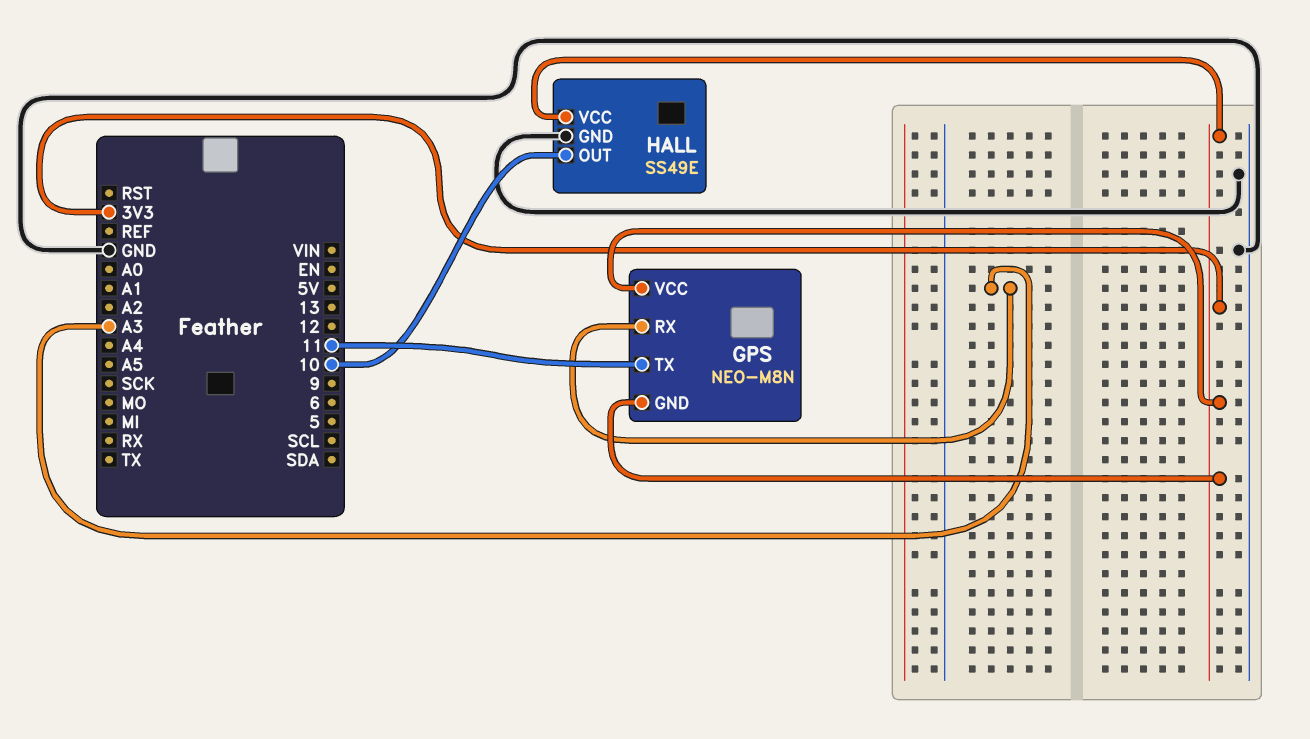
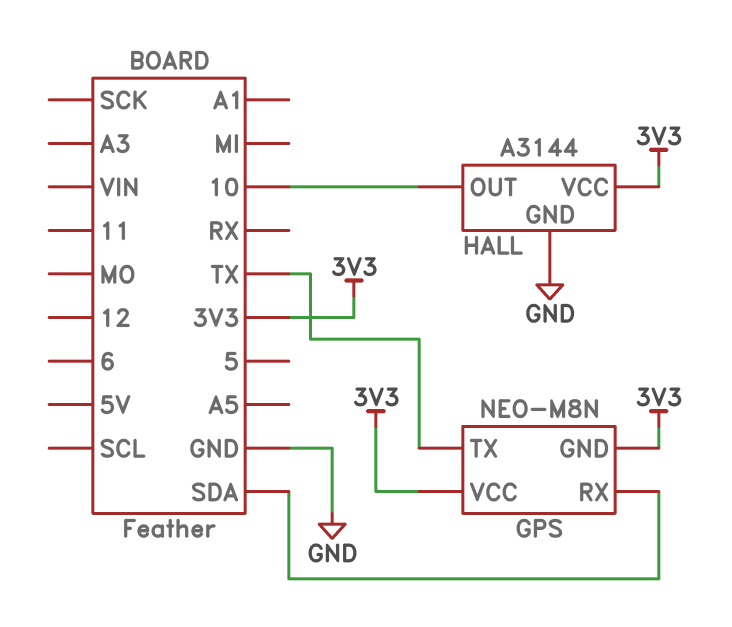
GPS pin RX: A3 -> SDA
GPS pin TX: 11 -> TX
HALL: SS49E -> A3144

